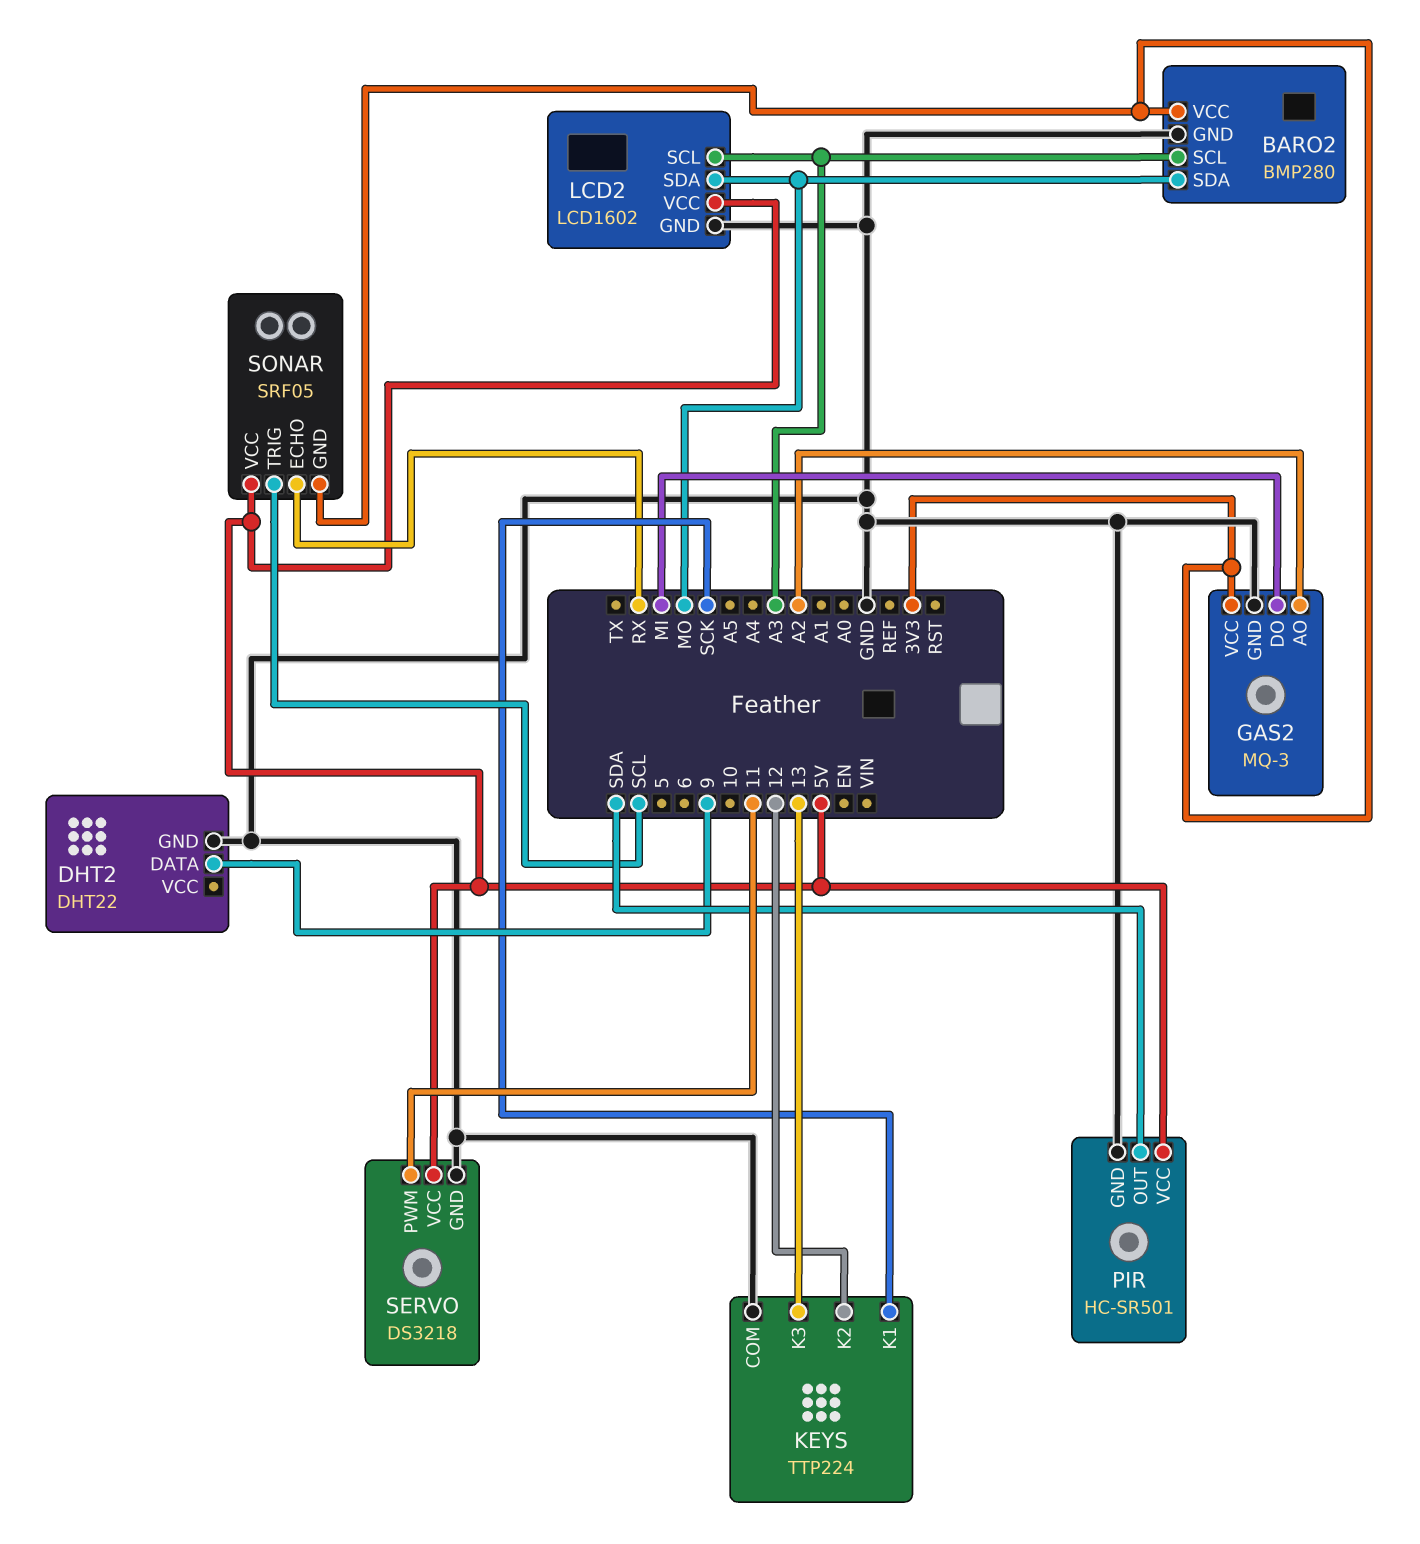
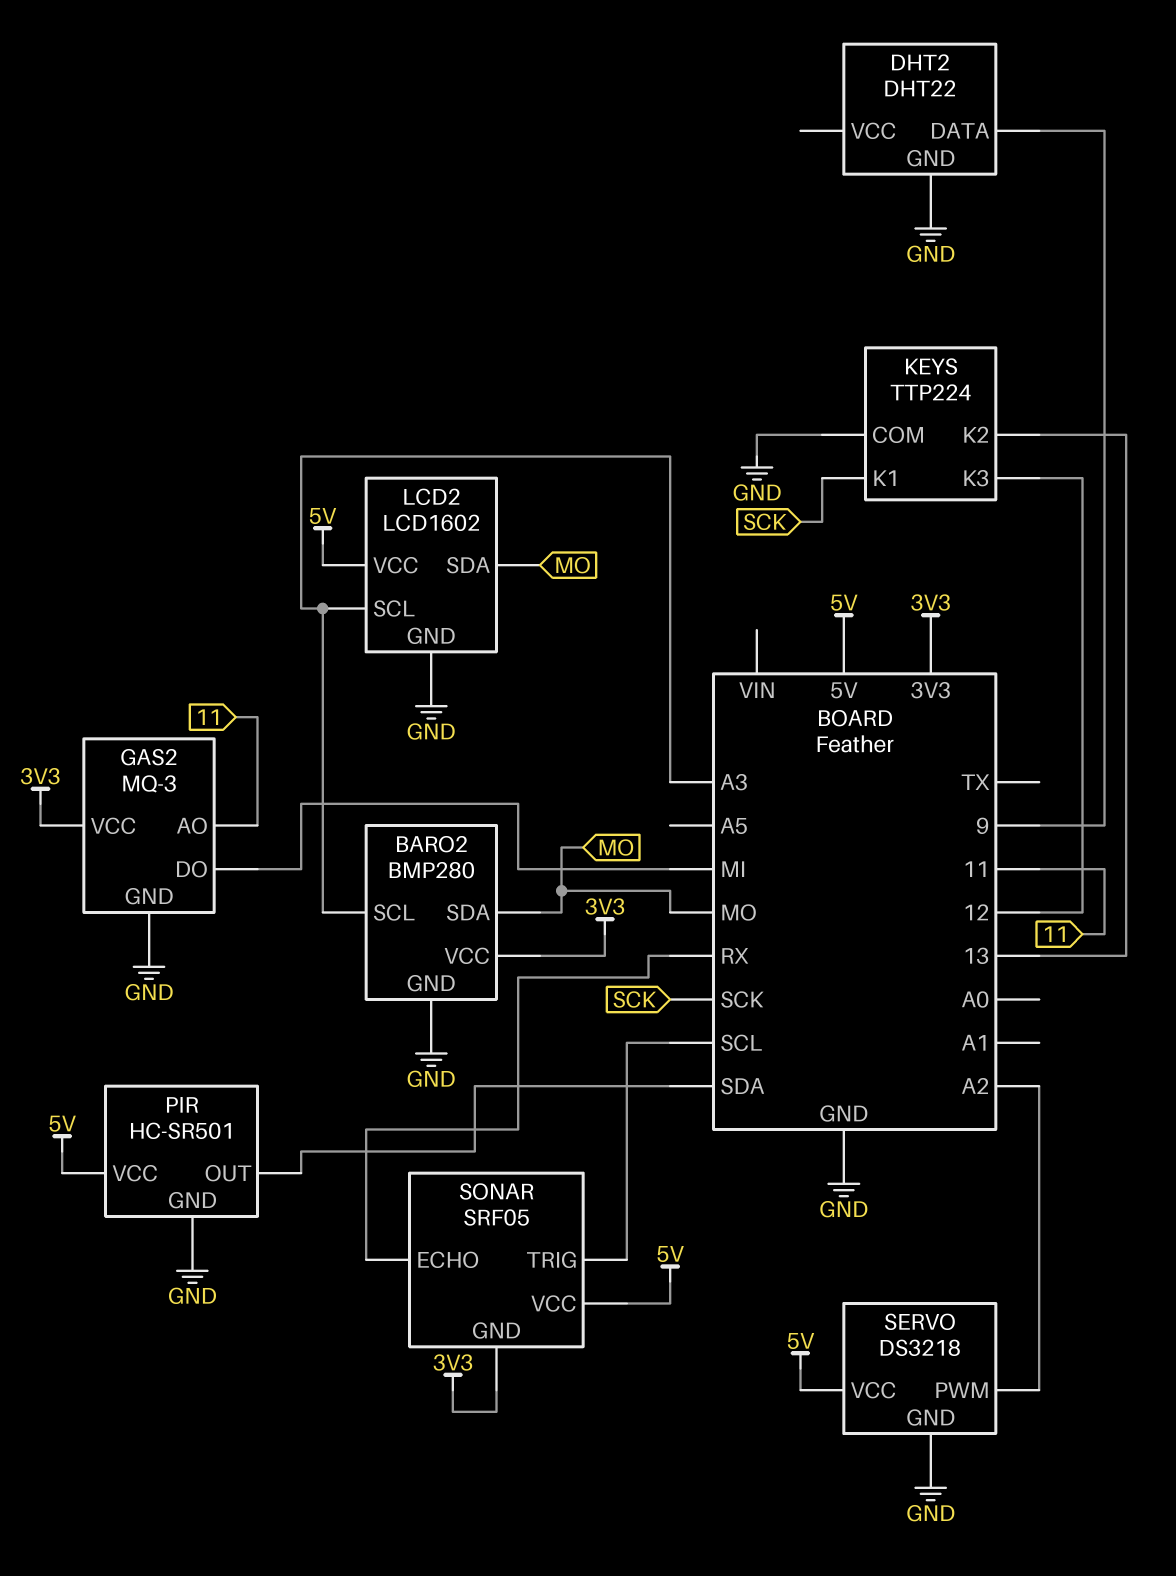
GAS2 pin AO: A2 -> 11
KEYS pin K2: 12 -> 13
KEYS pin K3: 13 -> 12
SERVO pin PWM: 11 -> A2

